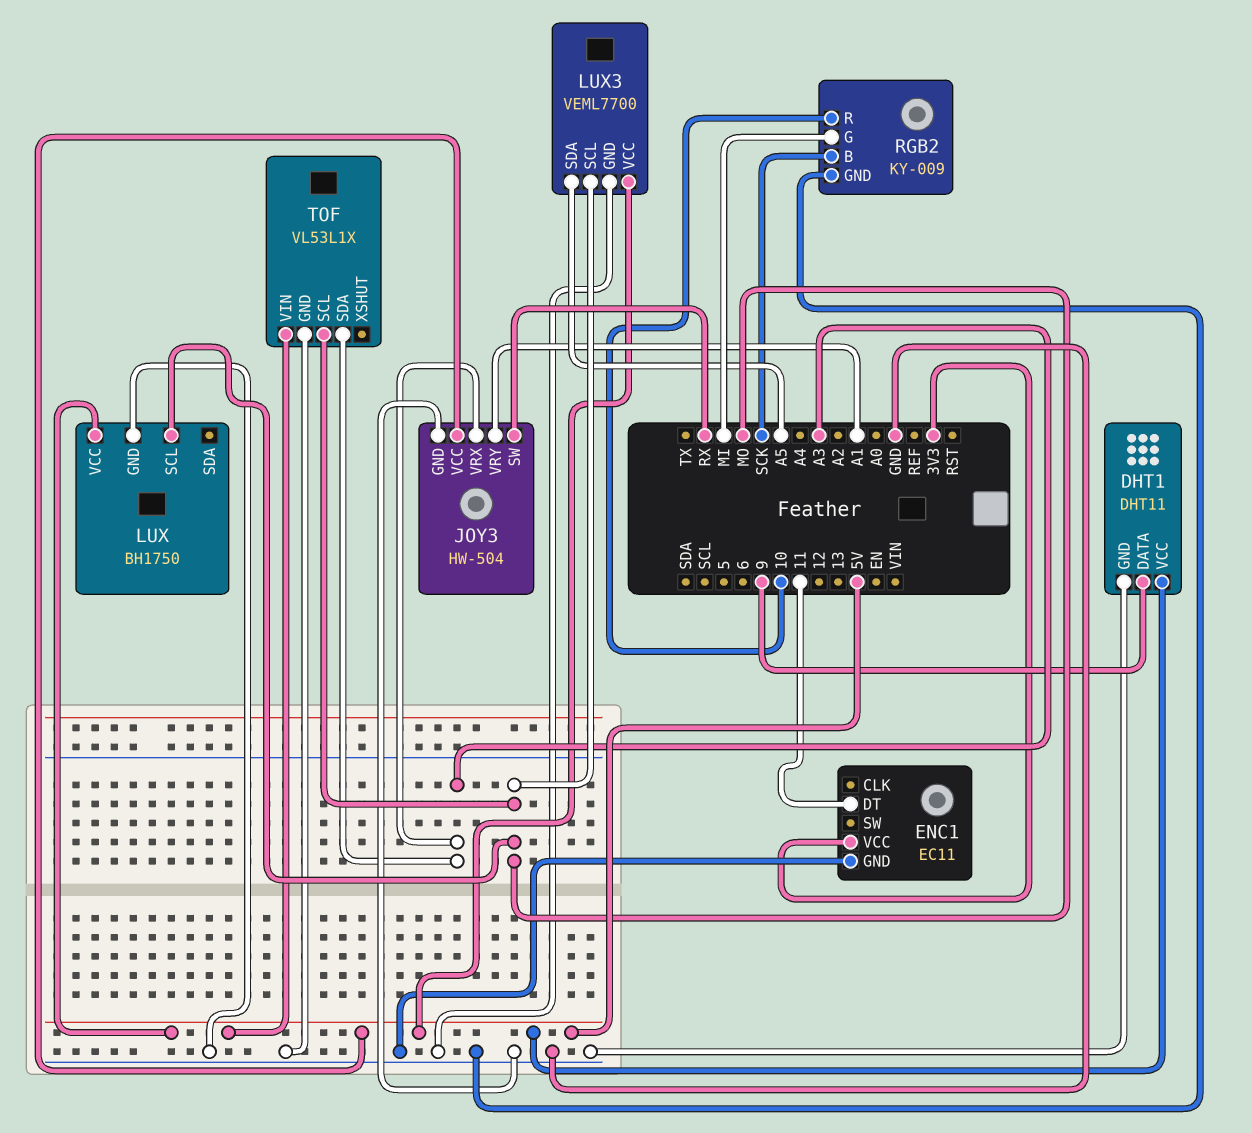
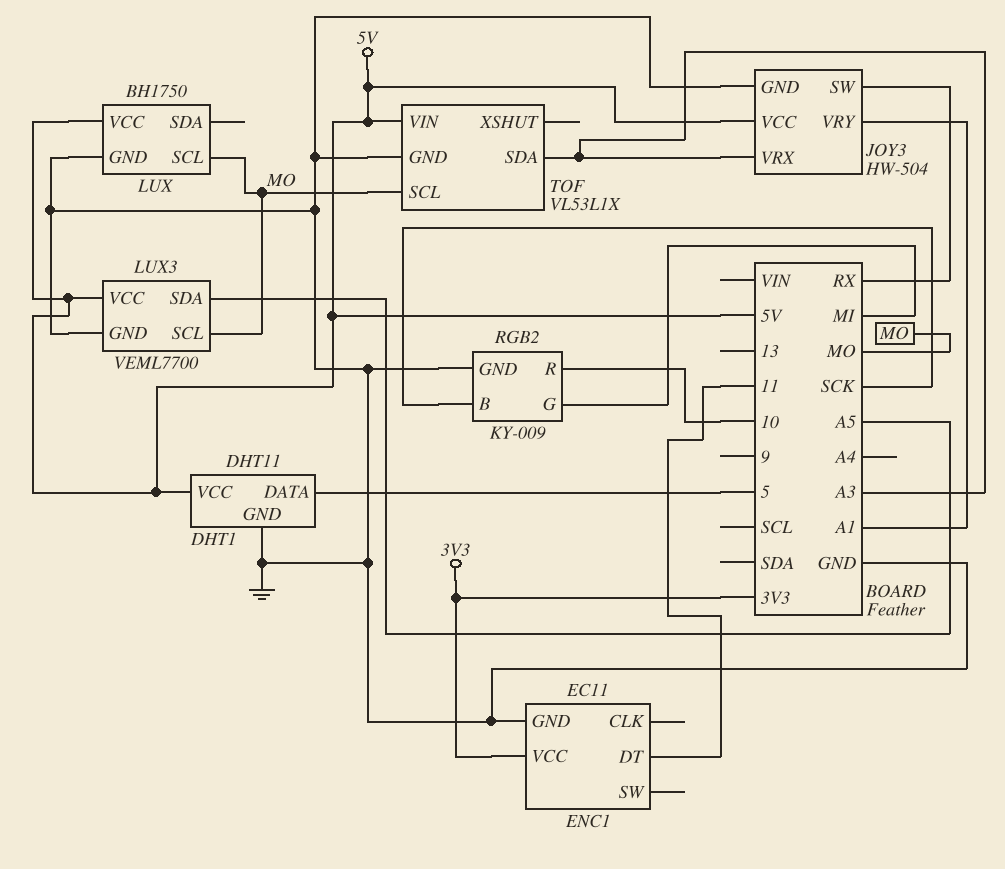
DHT1 pin DATA: 9 -> 5

